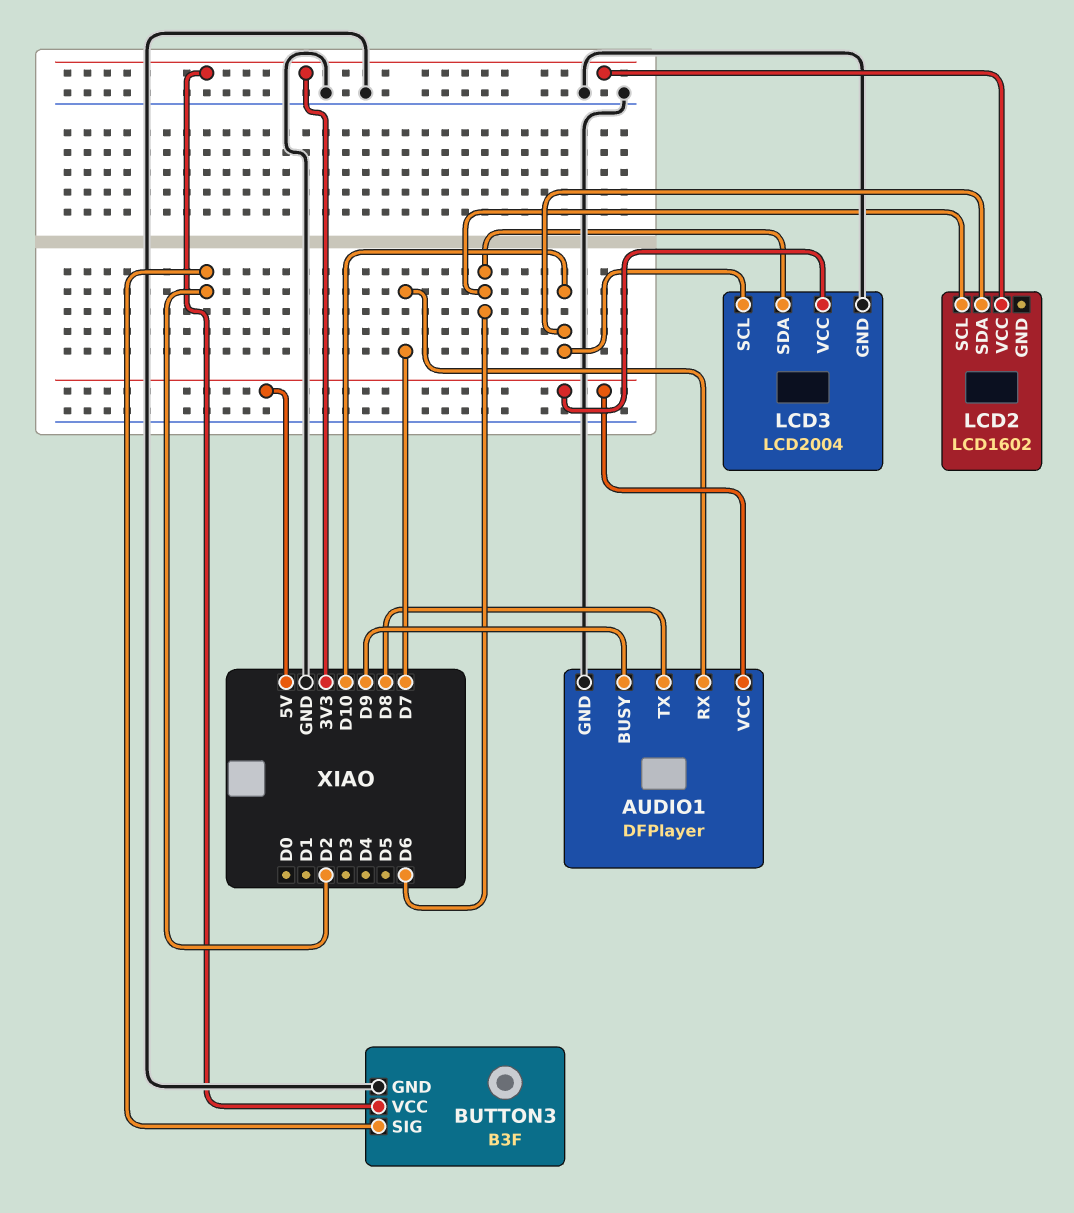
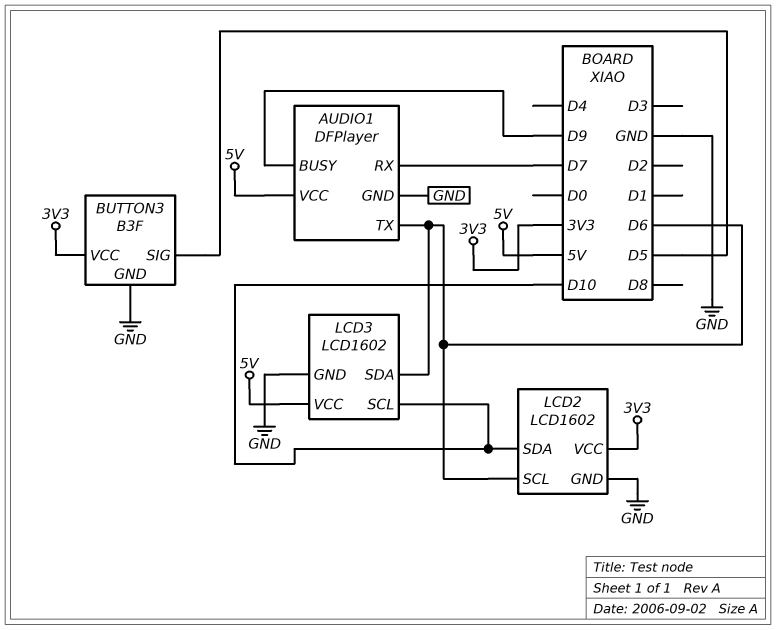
AUDIO1 pin TX: D8 -> D6
BUTTON3 pin SIG: D2 -> D5
LCD2 pin GND: none -> GND
LCD3: LCD2004 -> LCD1602

